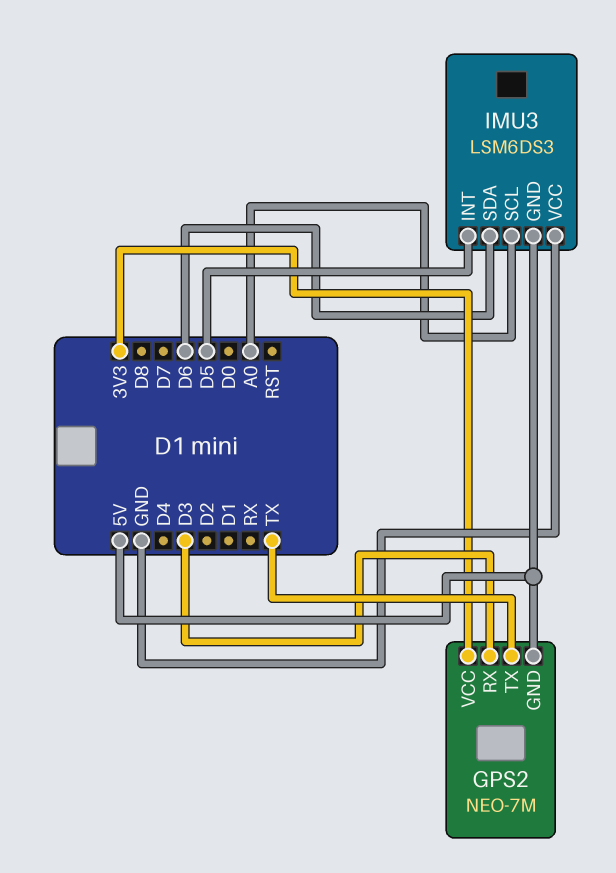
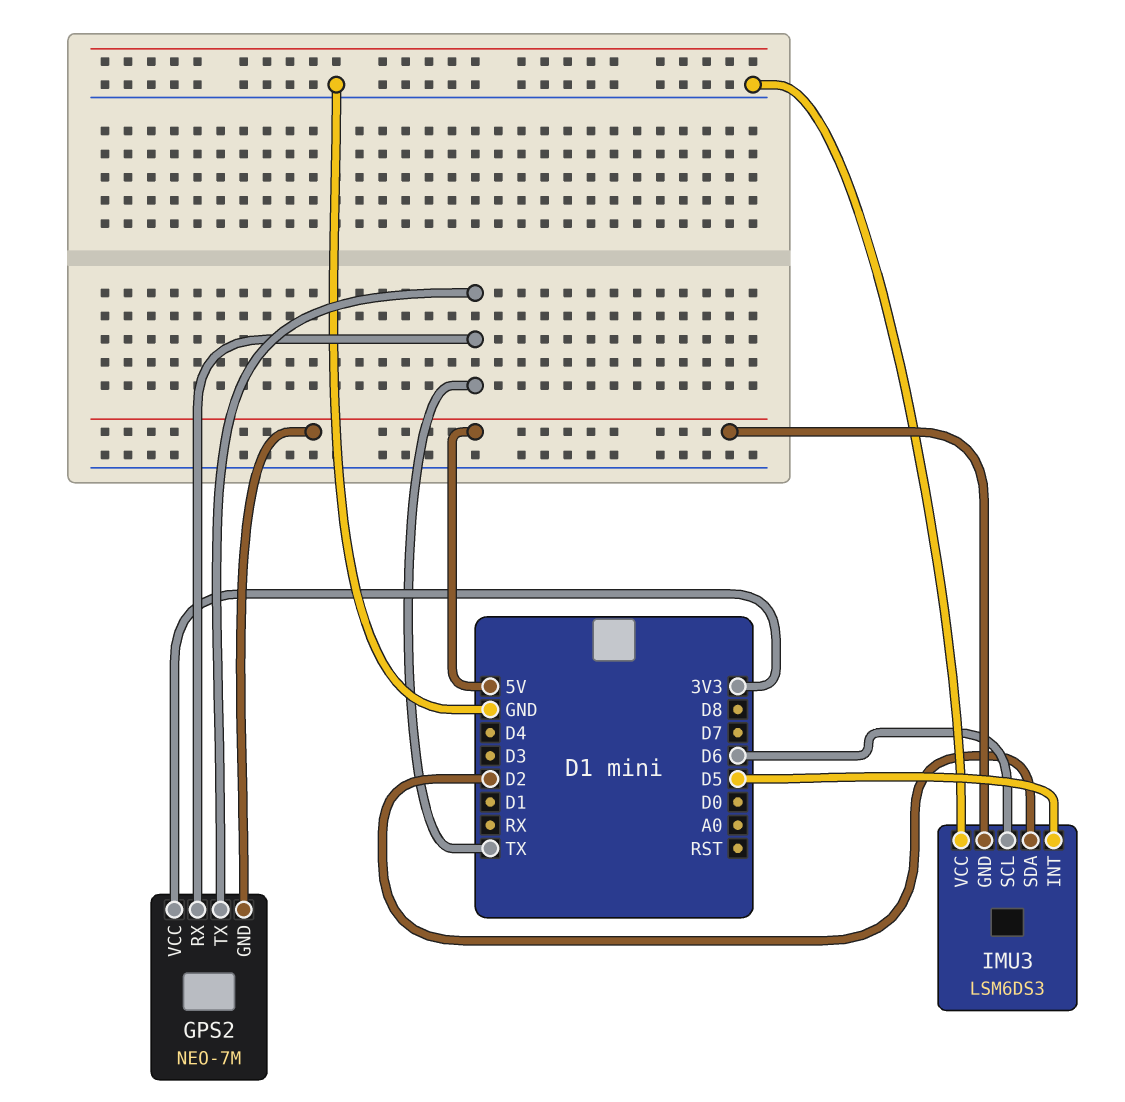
GPS2 pin RX: D3 -> TX
IMU3 pin SCL: A0 -> D6
IMU3 pin SDA: D6 -> D2

